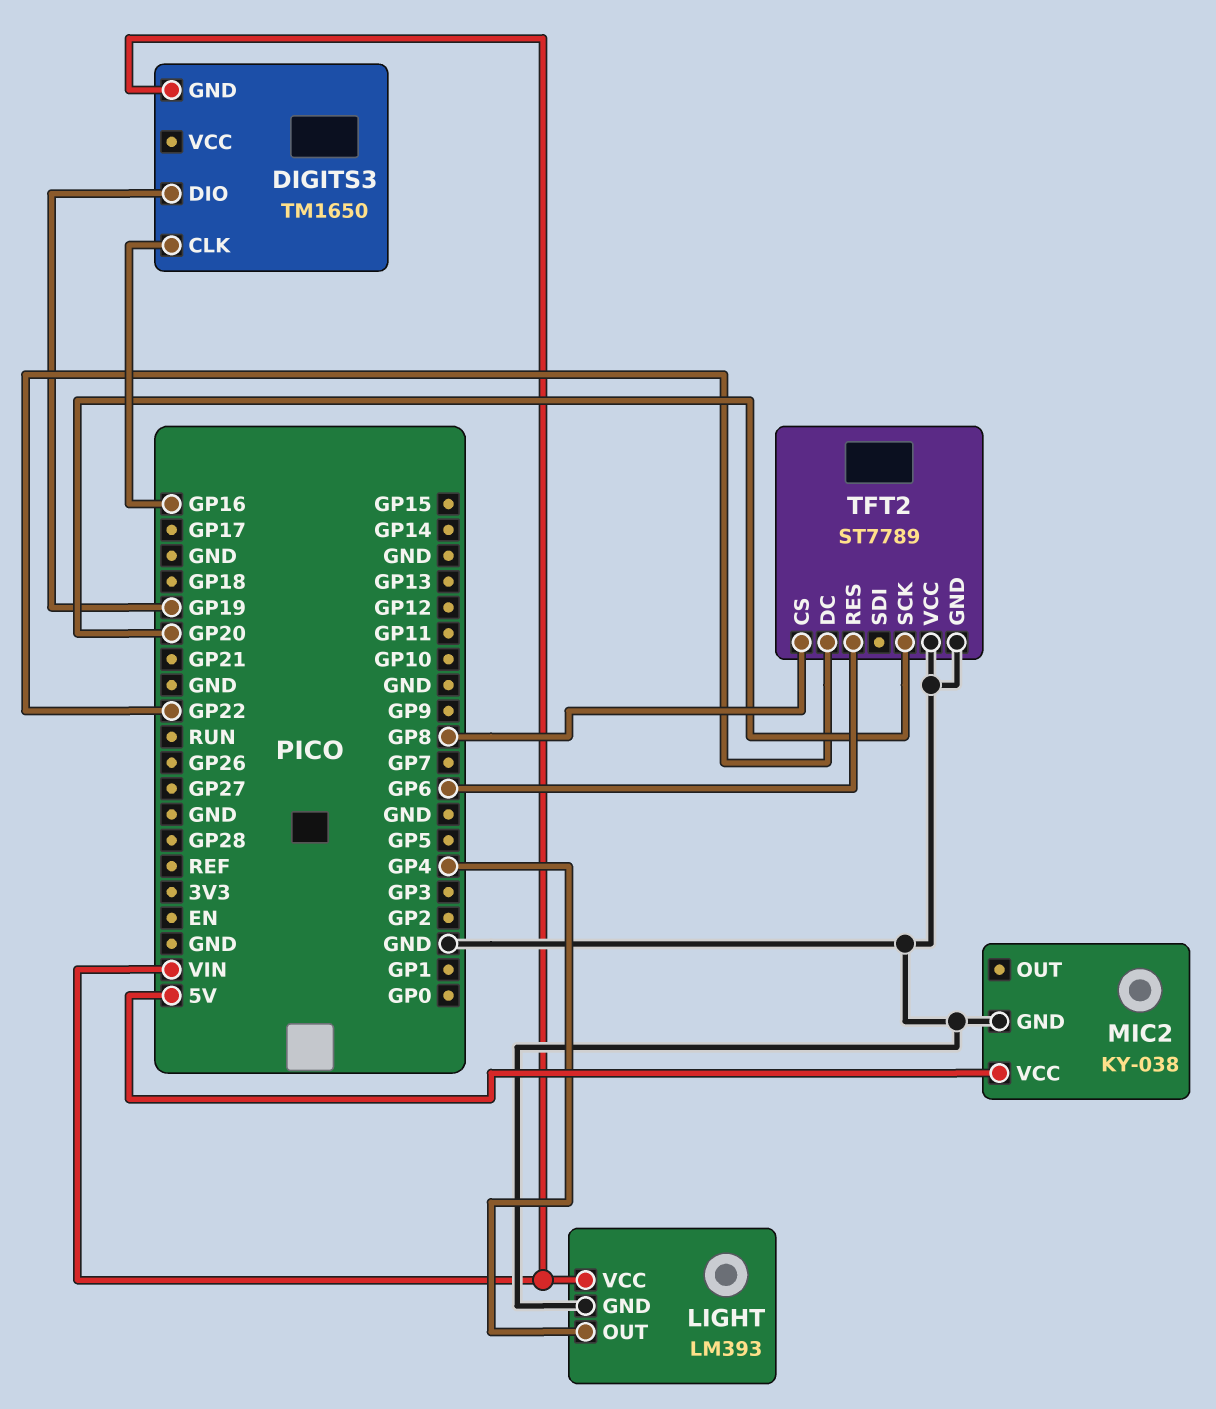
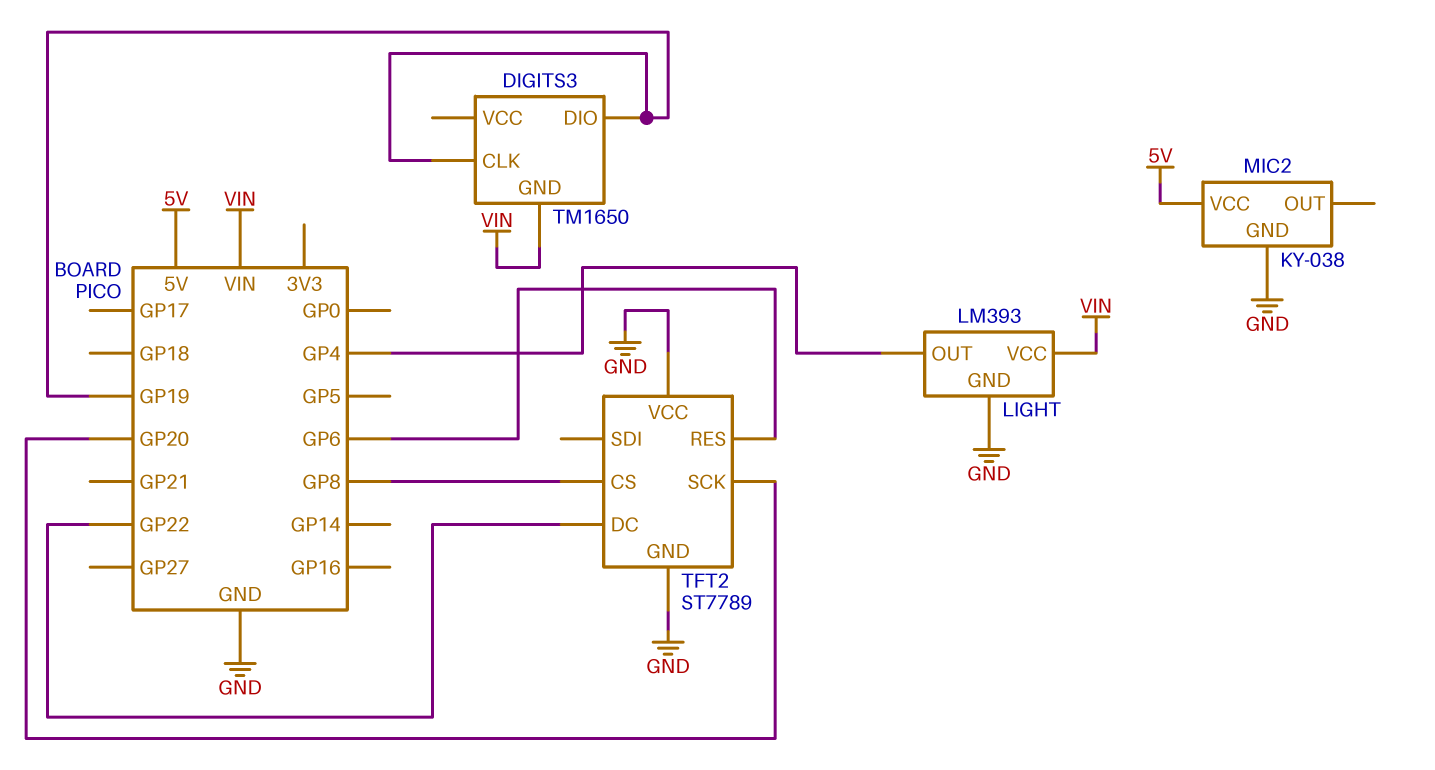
DIGITS3 pin CLK: GP16 -> GP19

